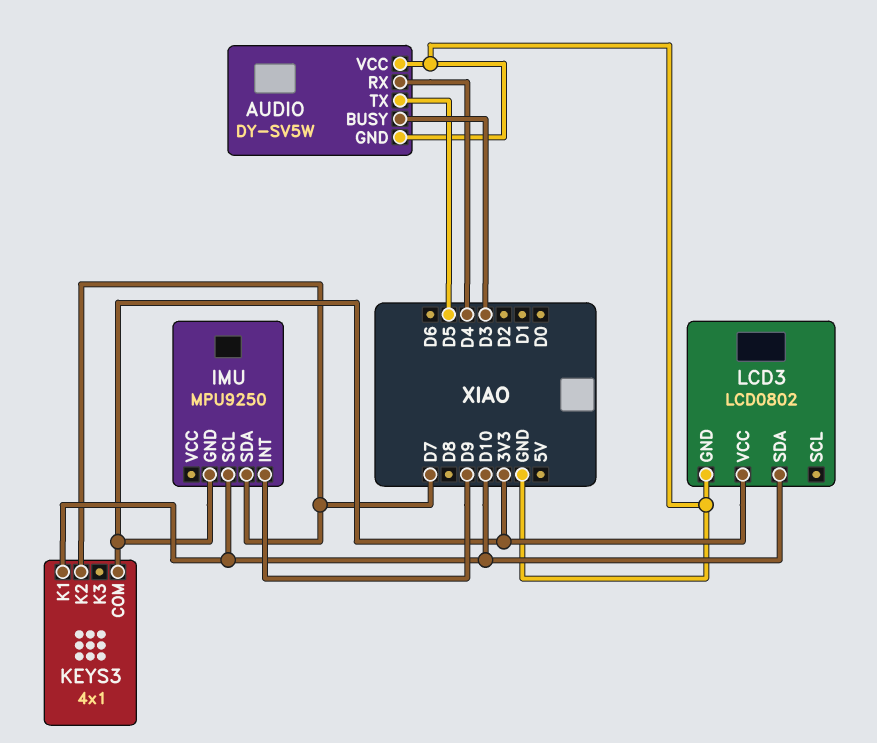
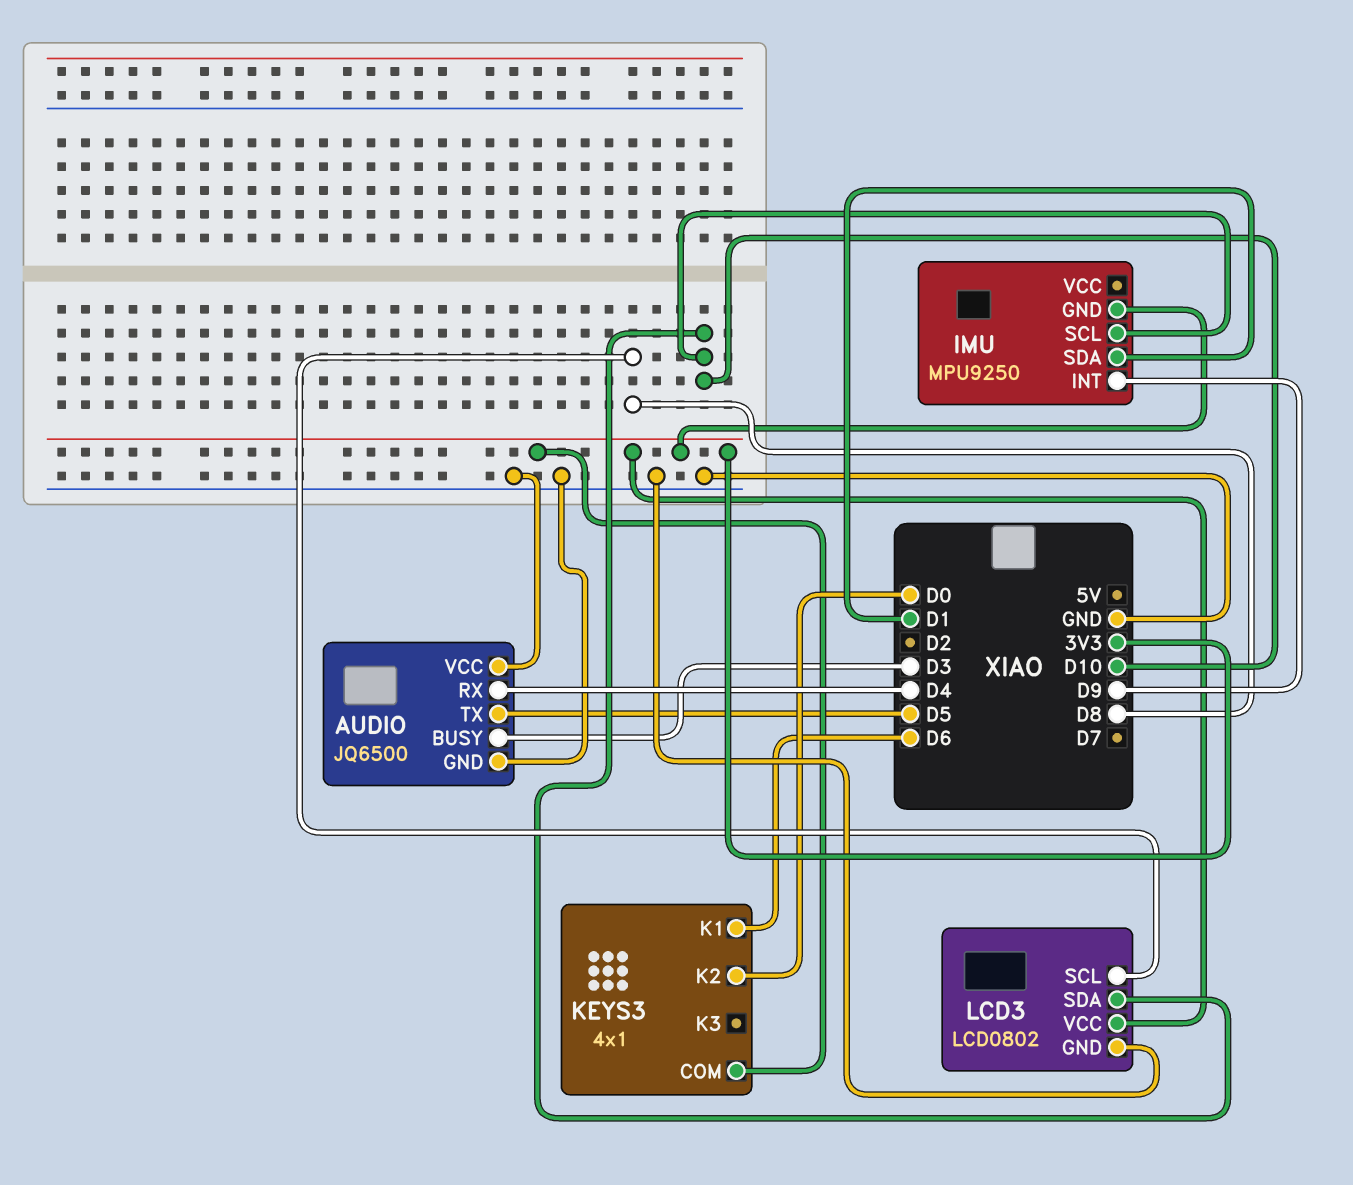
AUDIO: DY-SV5W -> JQ6500
IMU pin SDA: D7 -> D1
KEYS3 pin K1: D10 -> D6
KEYS3 pin K2: D7 -> D0
LCD3 pin SCL: none -> D8

